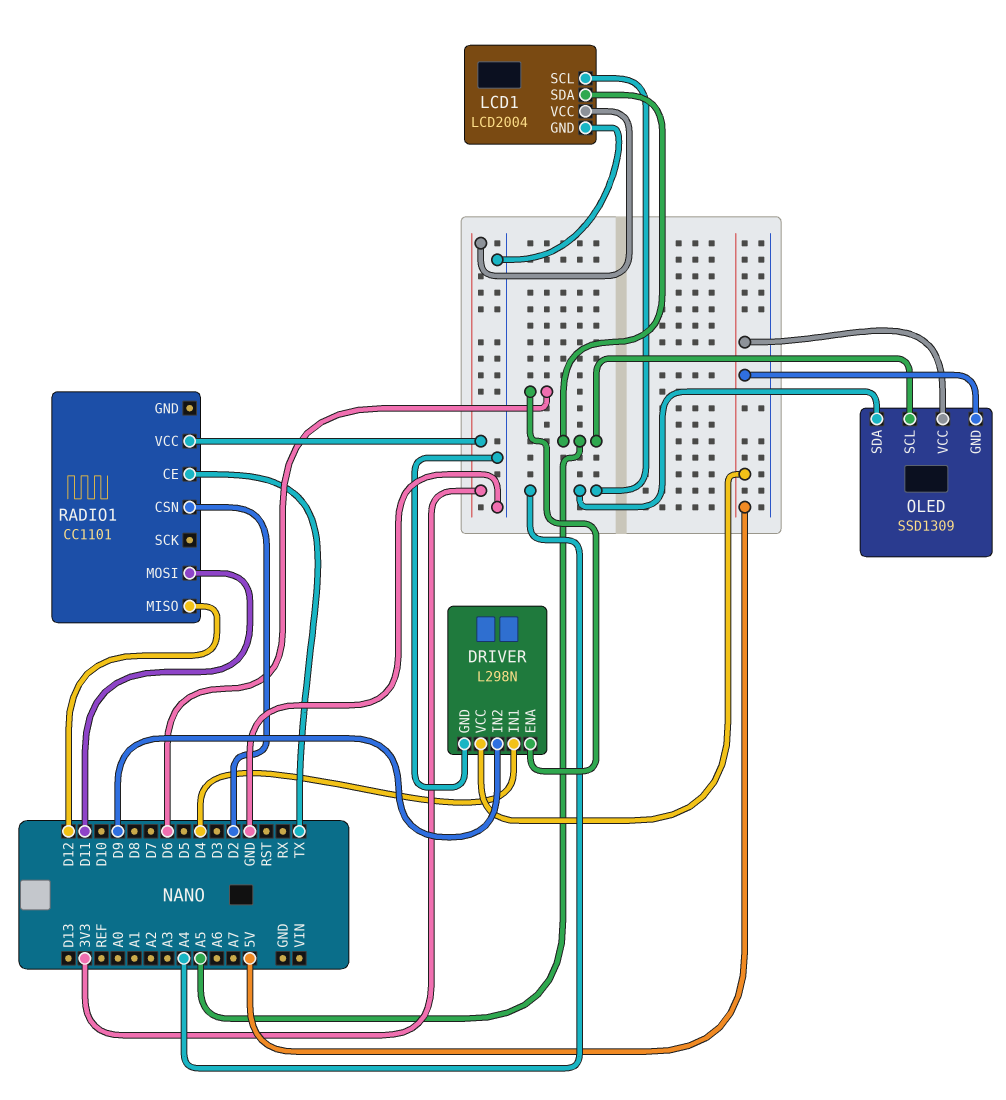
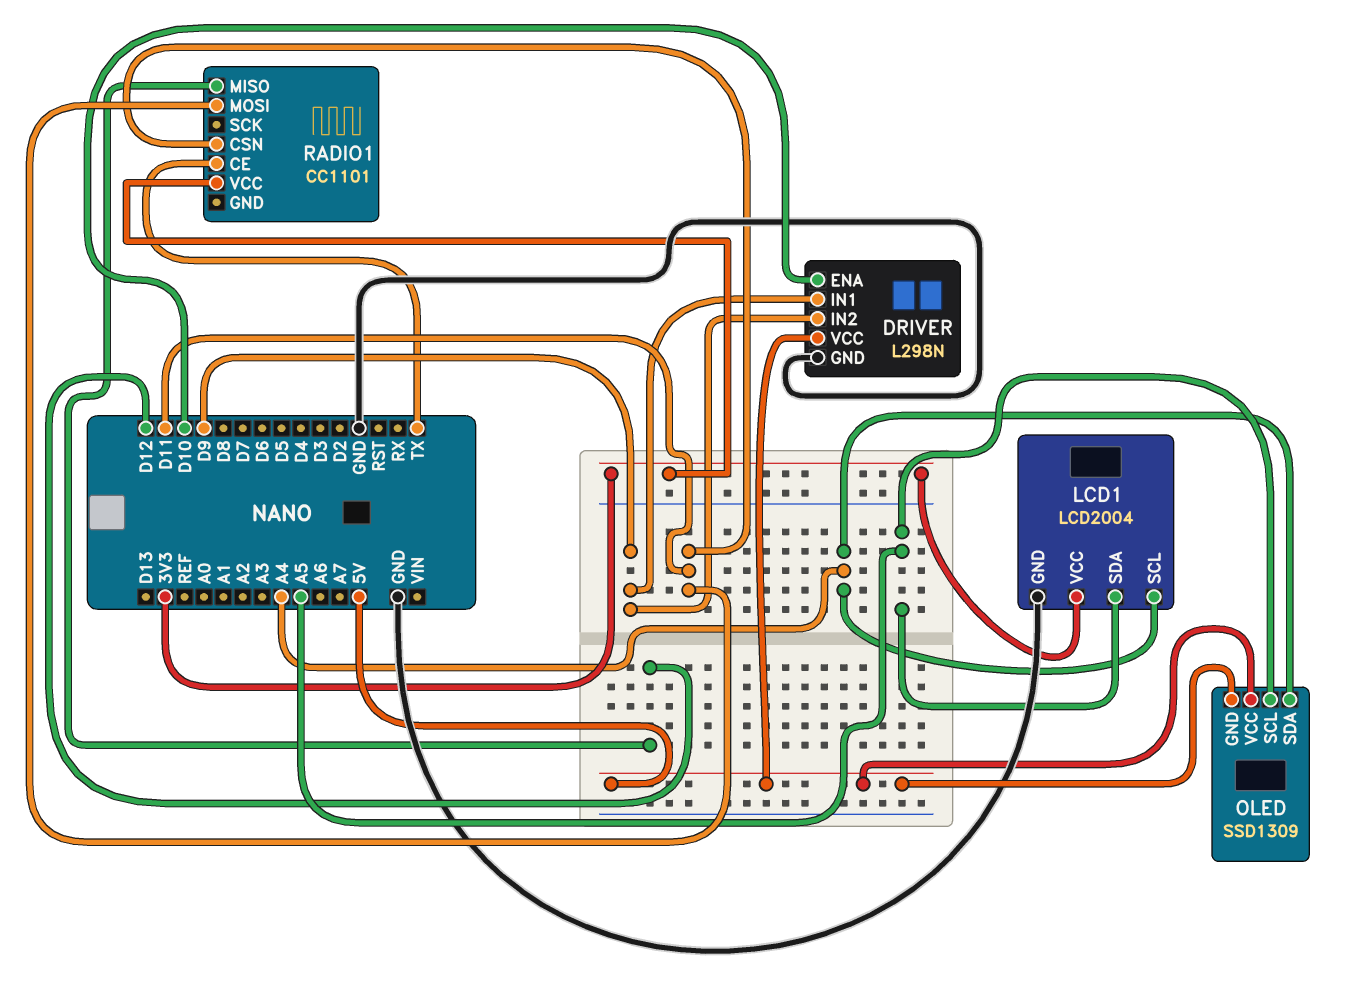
DRIVER pin ENA: D6 -> D10
DRIVER pin IN1: D4 -> D9
RADIO1 pin CSN: D2 -> D11

